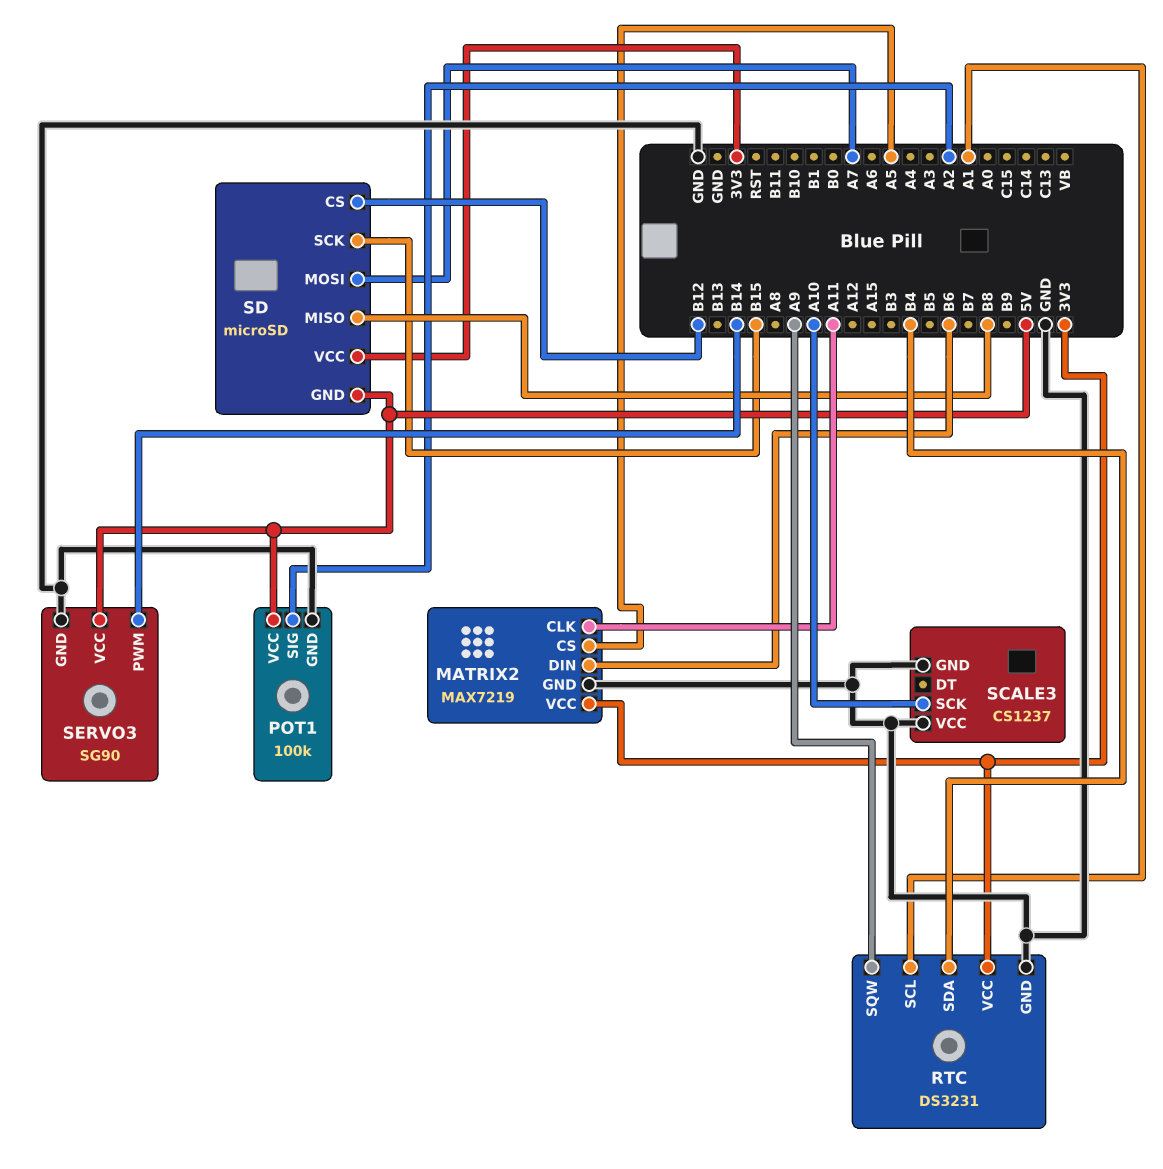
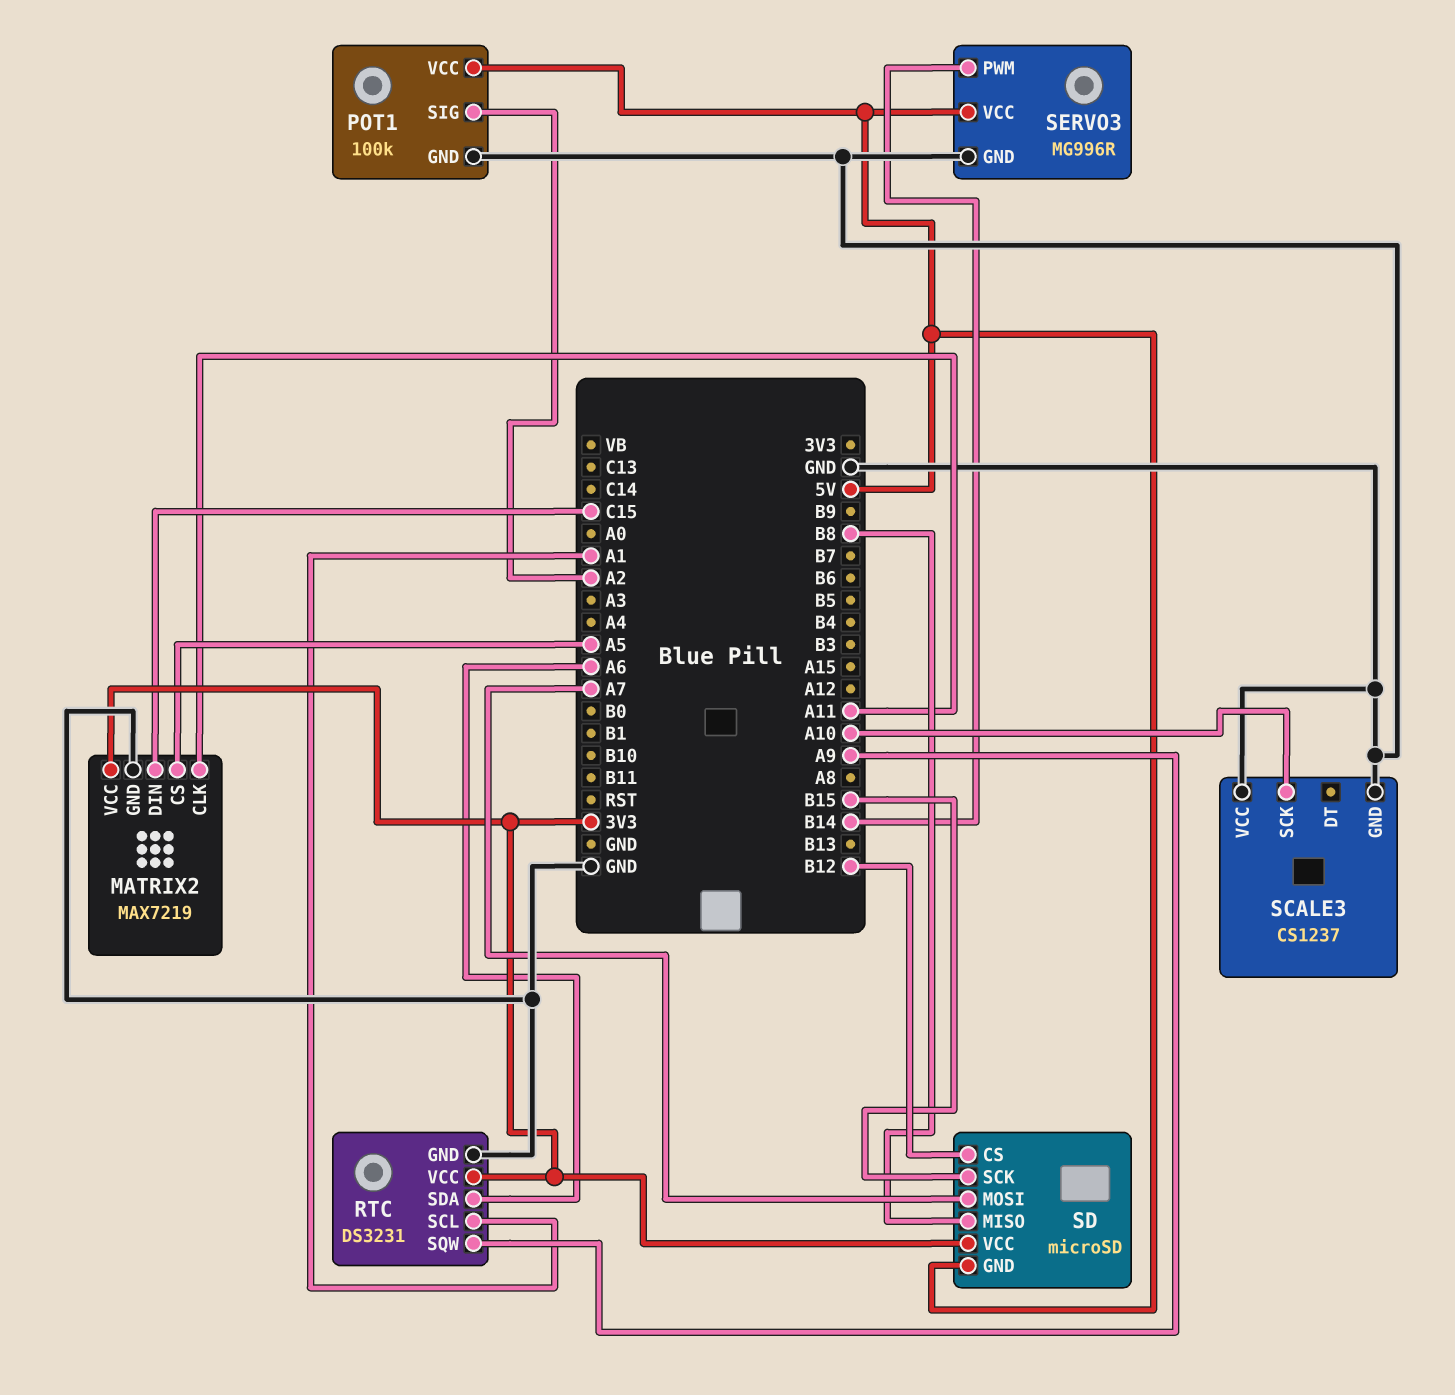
MATRIX2 pin DIN: B6 -> C15
RTC pin SDA: B4 -> A6
SERVO3: SG90 -> MG996R

